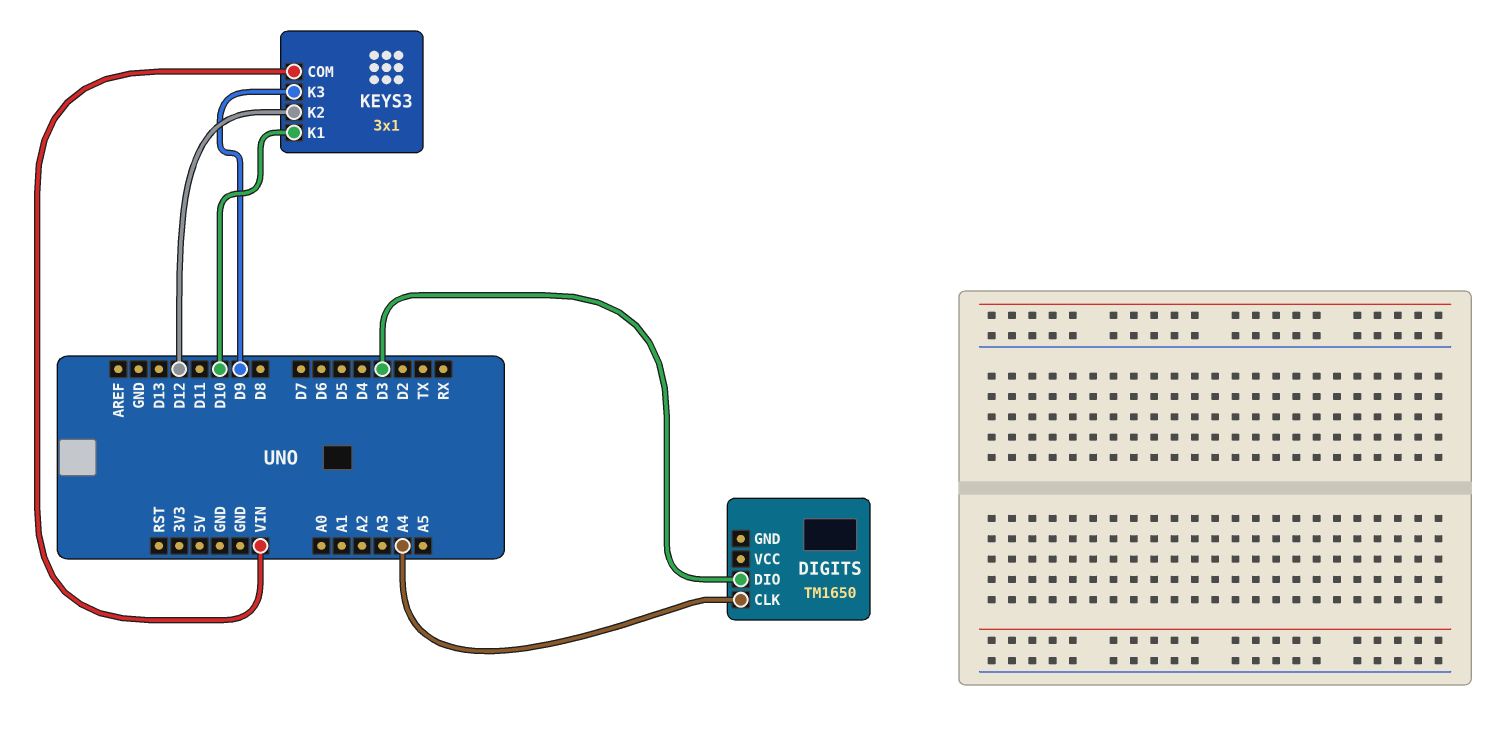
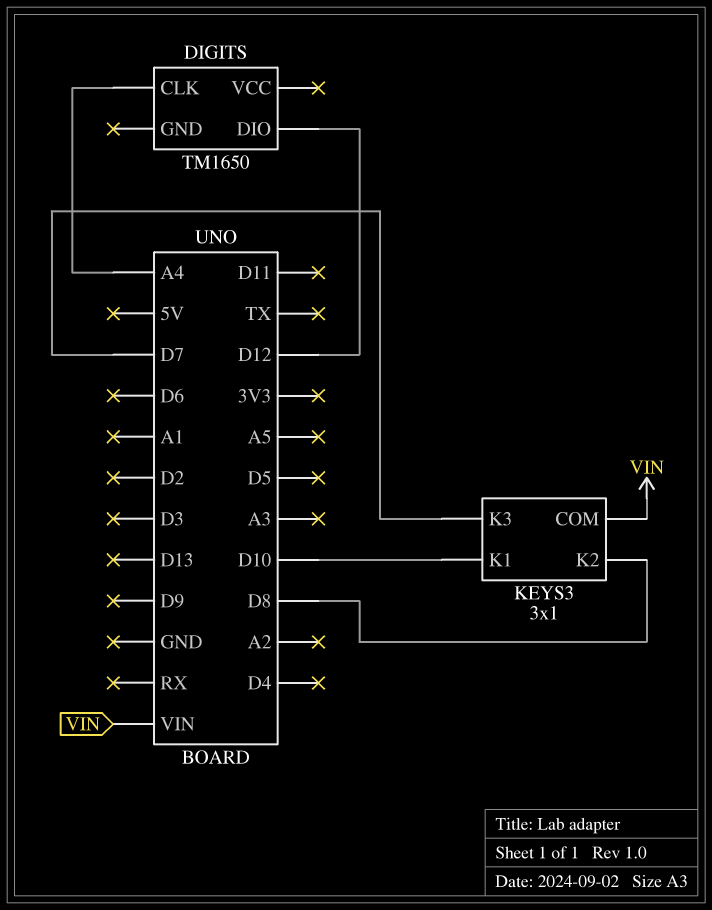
DIGITS pin DIO: D3 -> D12
KEYS3 pin K2: D12 -> D8
KEYS3 pin K3: D9 -> D7

